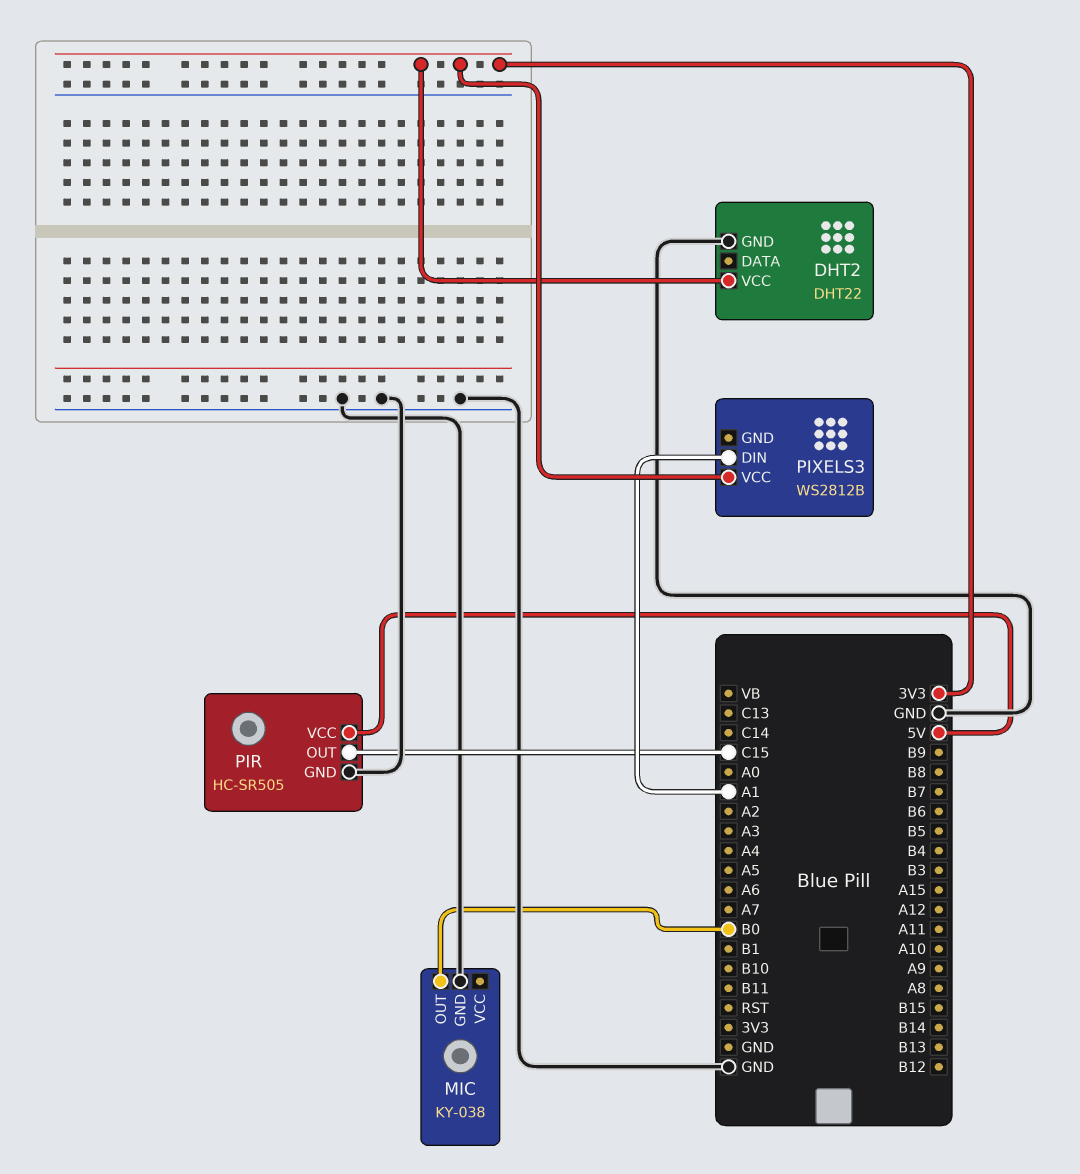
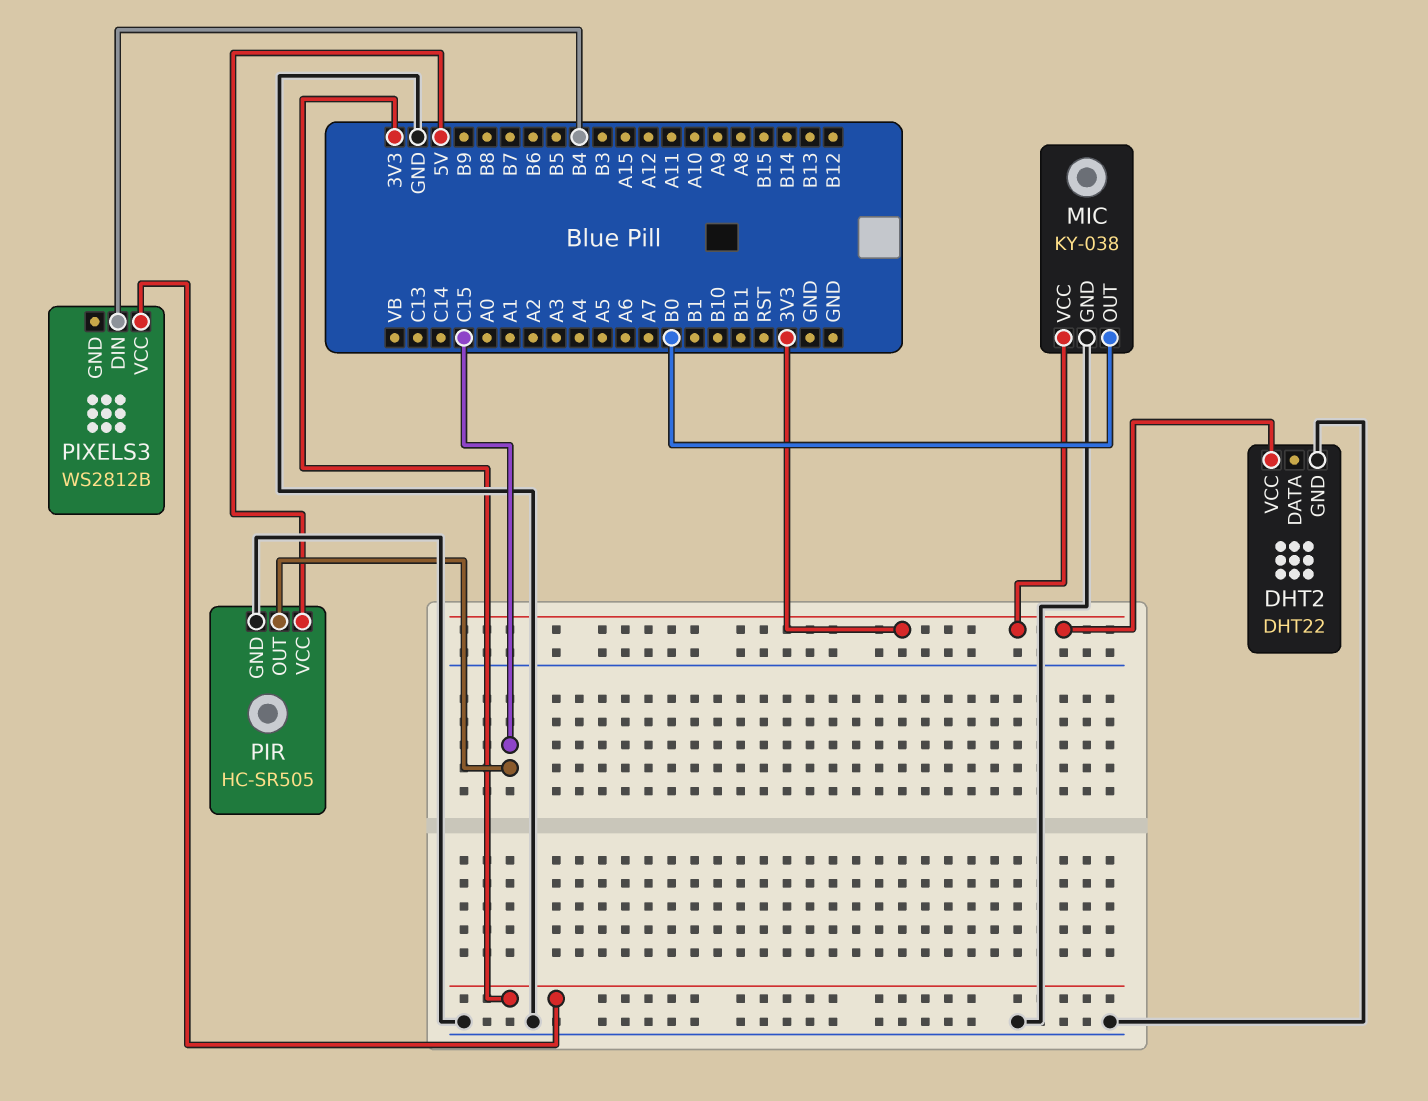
MIC pin VCC: none -> 3V3
PIXELS3 pin DIN: A1 -> B4

